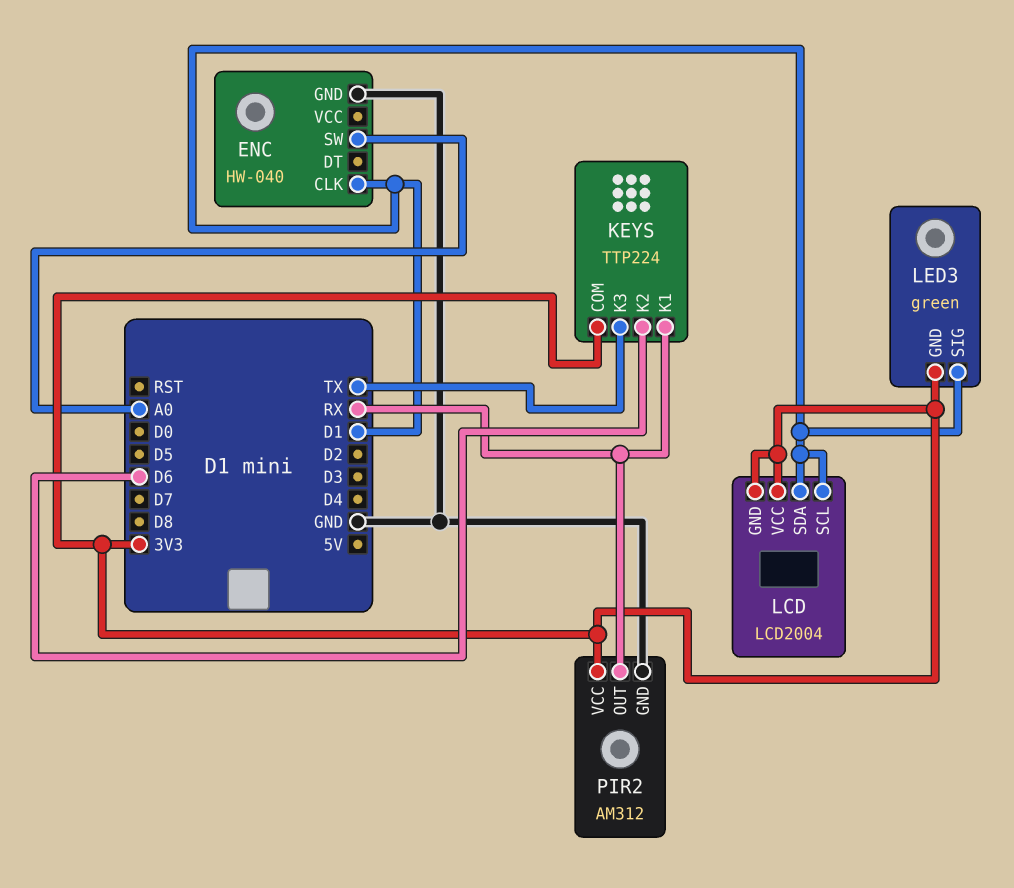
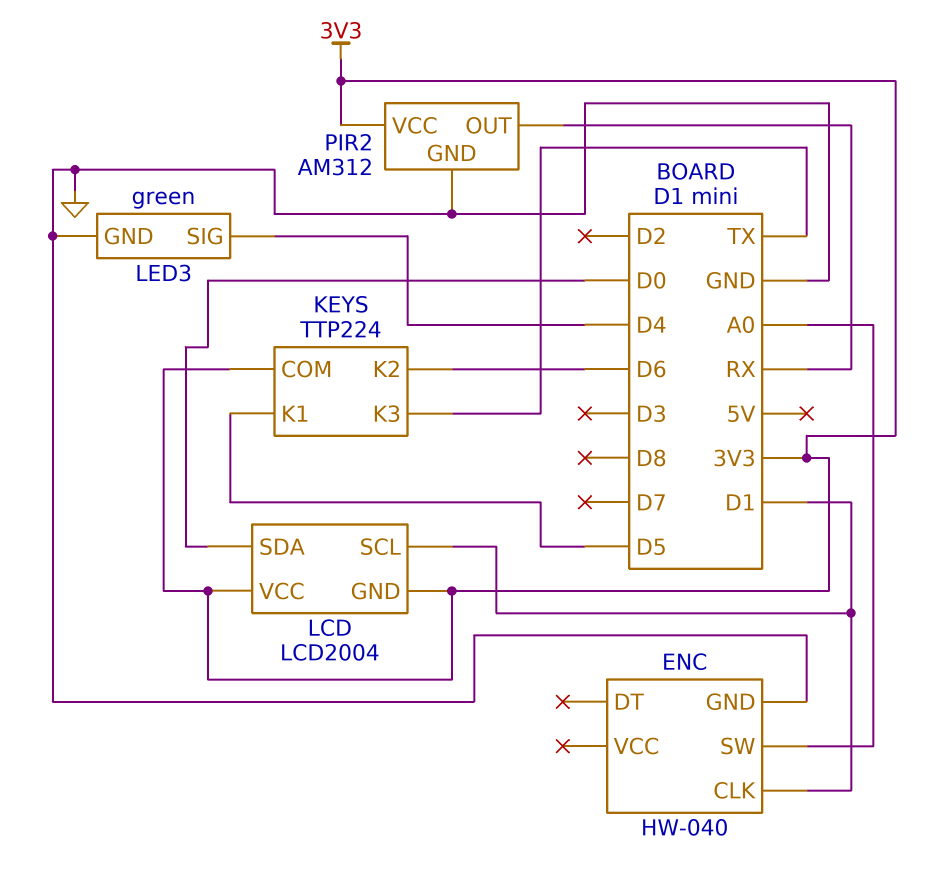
KEYS pin K1: RX -> D5
LCD pin SDA: D1 -> D0
LED3 pin GND: 3V3 -> GND
LED3 pin SIG: D1 -> D4

